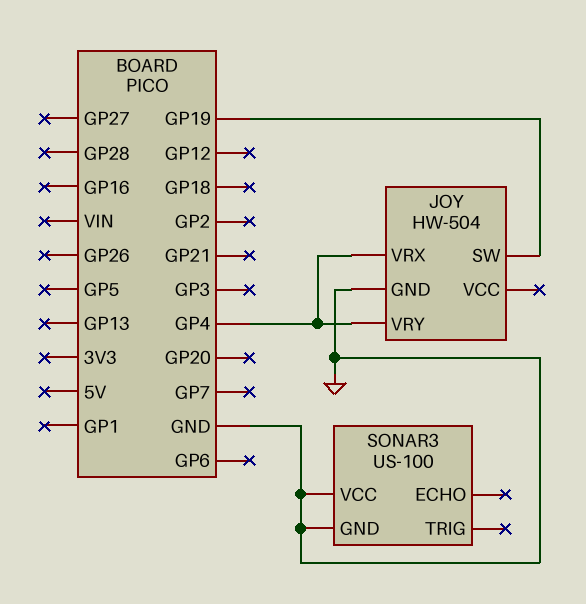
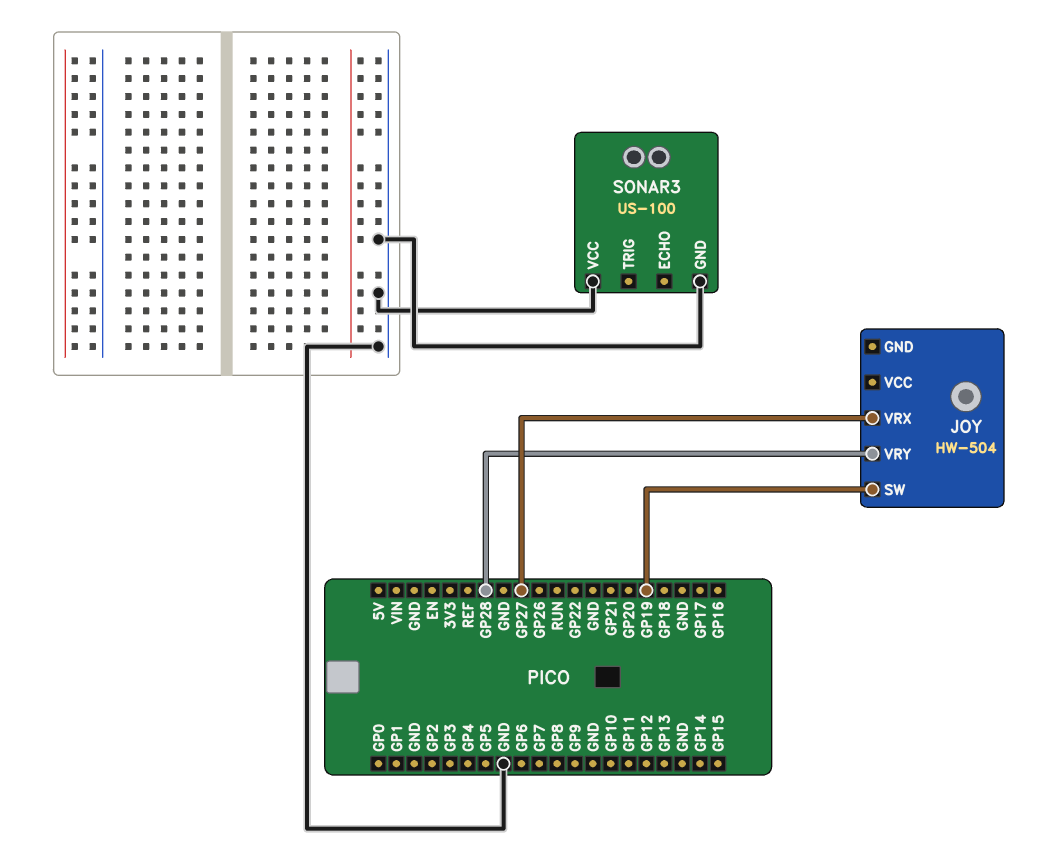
JOY pin GND: GND -> none
JOY pin VRX: GP4 -> GP27
JOY pin VRY: GP4 -> GP28

